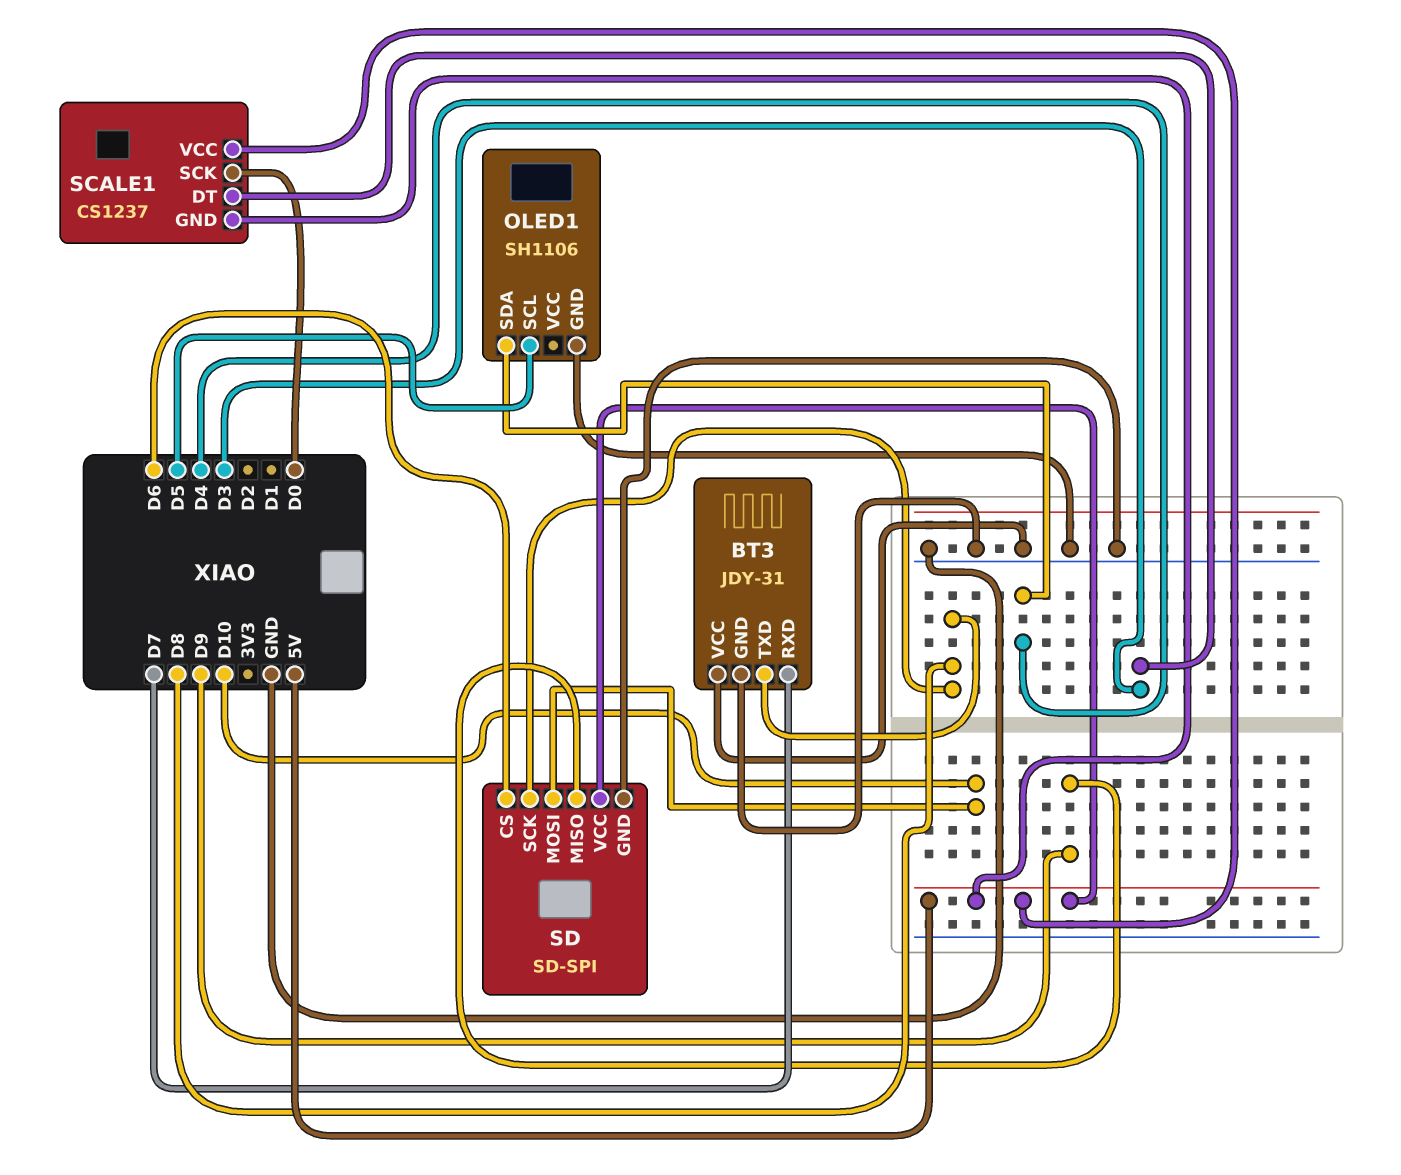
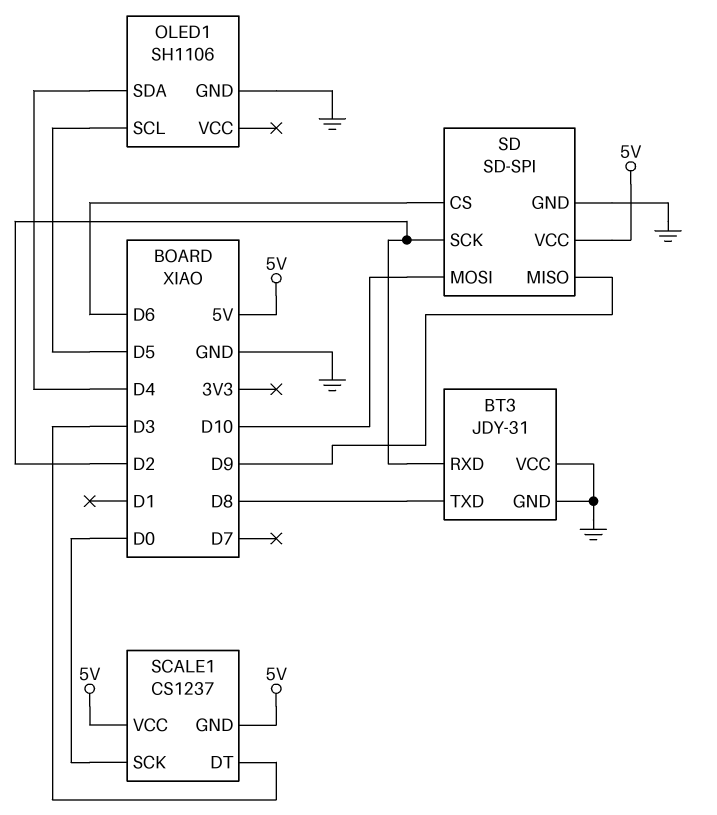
BT3 pin RXD: D7 -> D2
SD pin SCK: D8 -> D2

